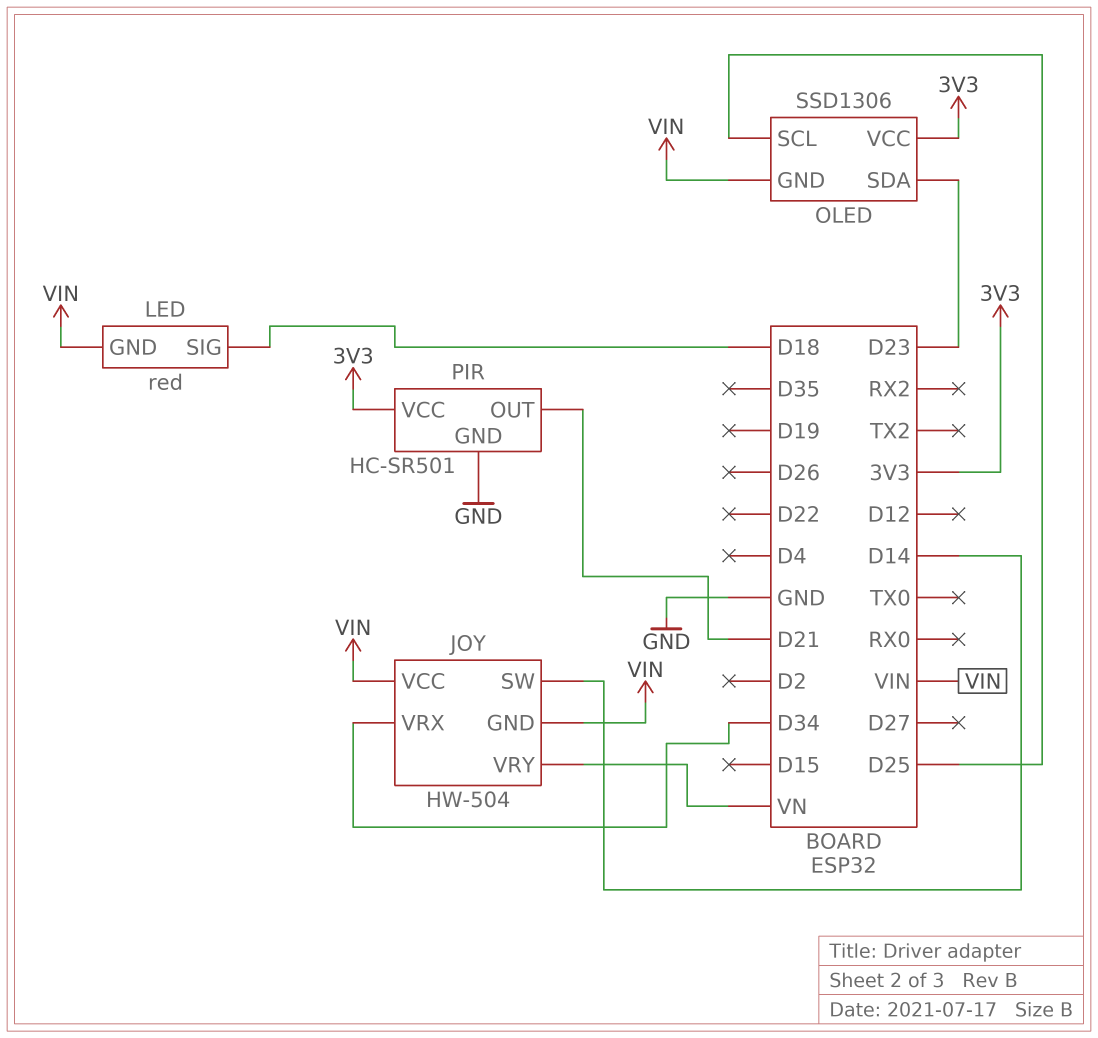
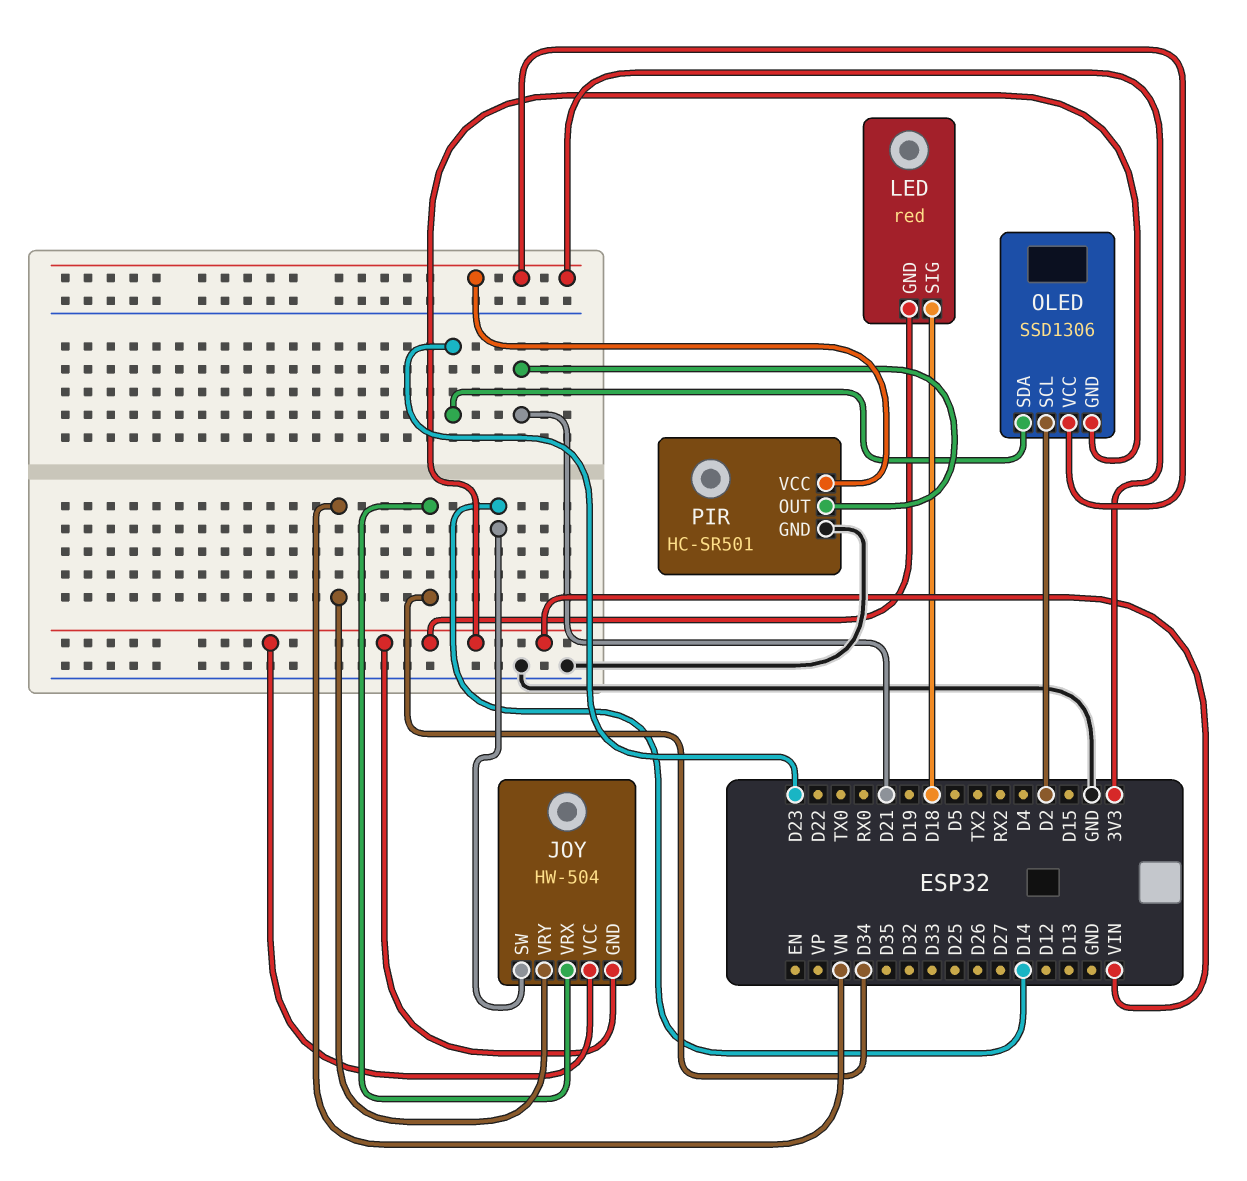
OLED pin SCL: D25 -> D2

